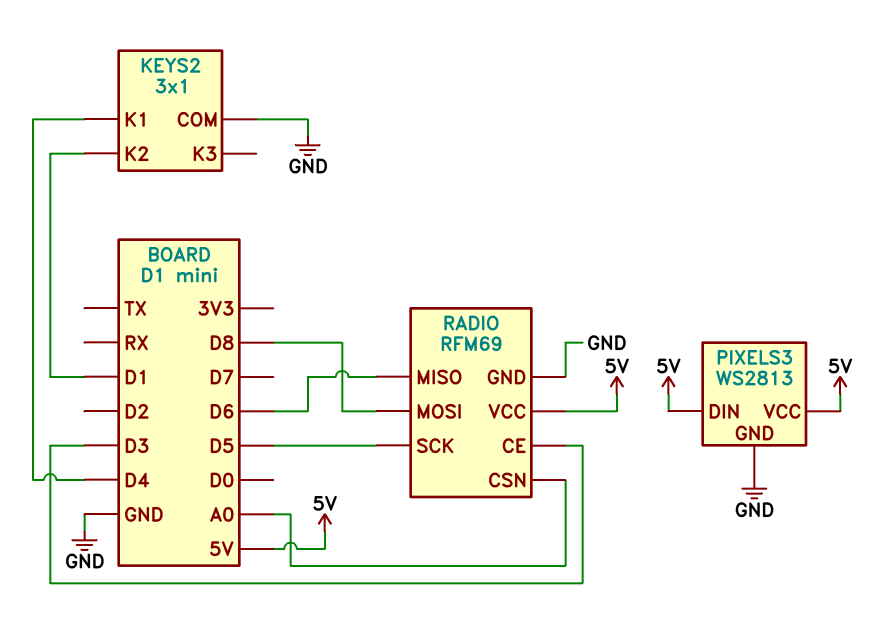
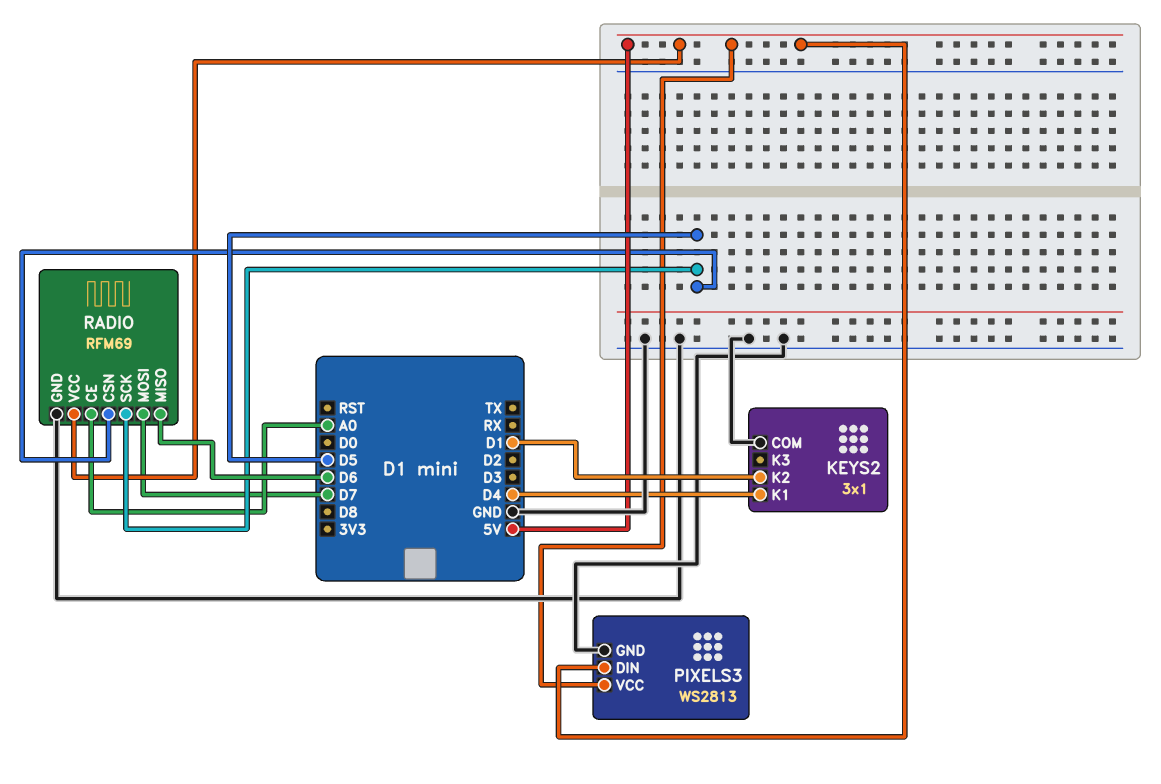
RADIO pin CE: D3 -> A0
RADIO pin CSN: A0 -> D5
RADIO pin MOSI: D8 -> D7

